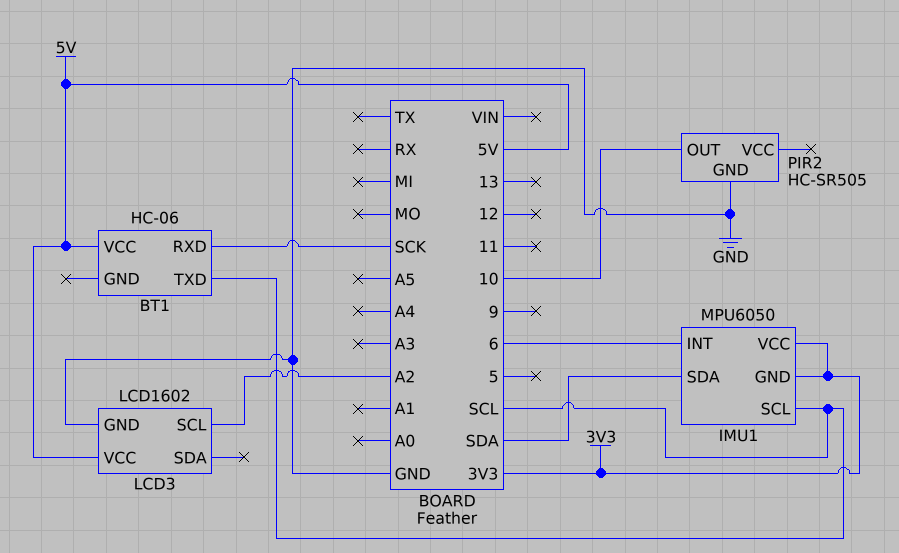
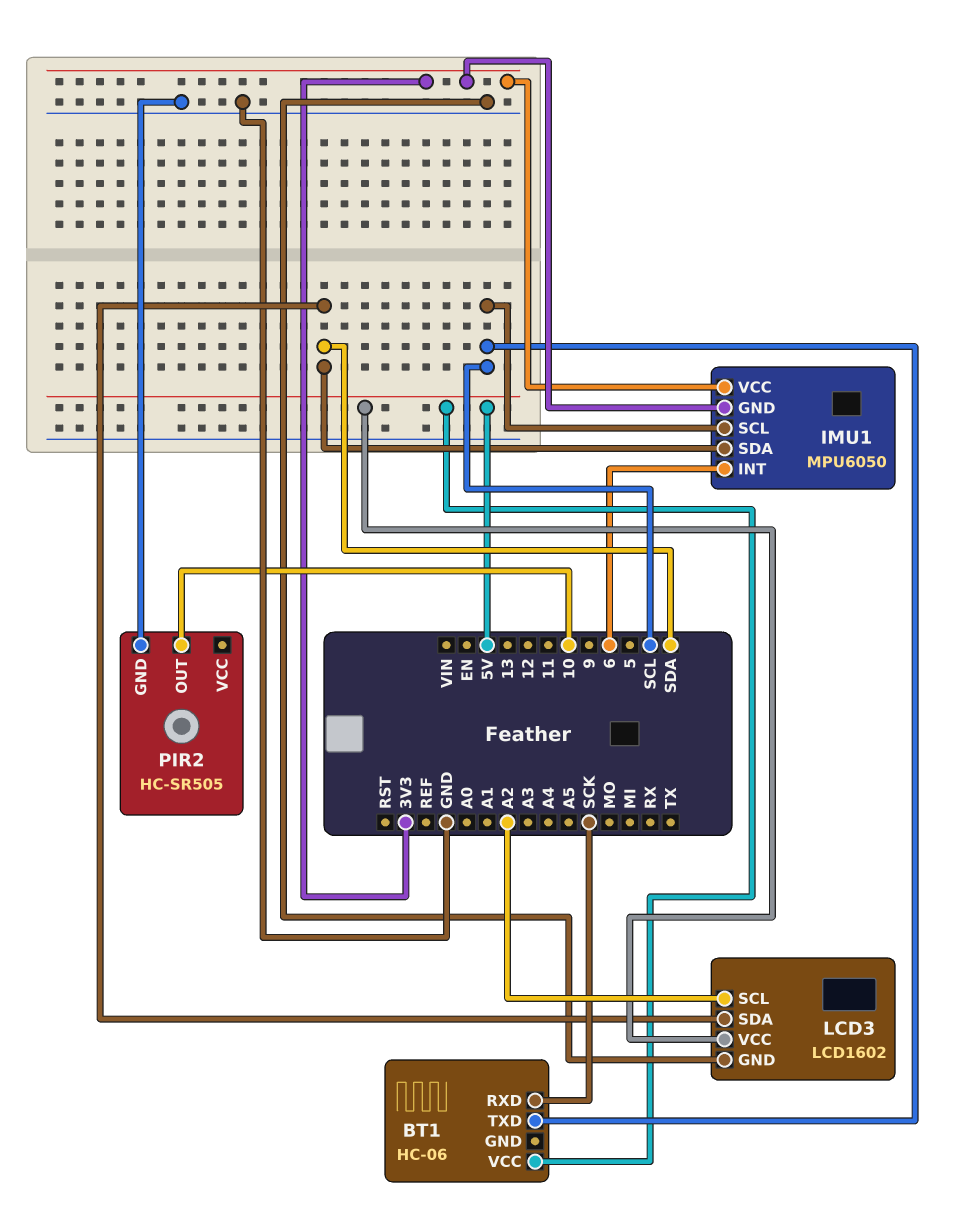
LCD3 pin SDA: none -> SDA

